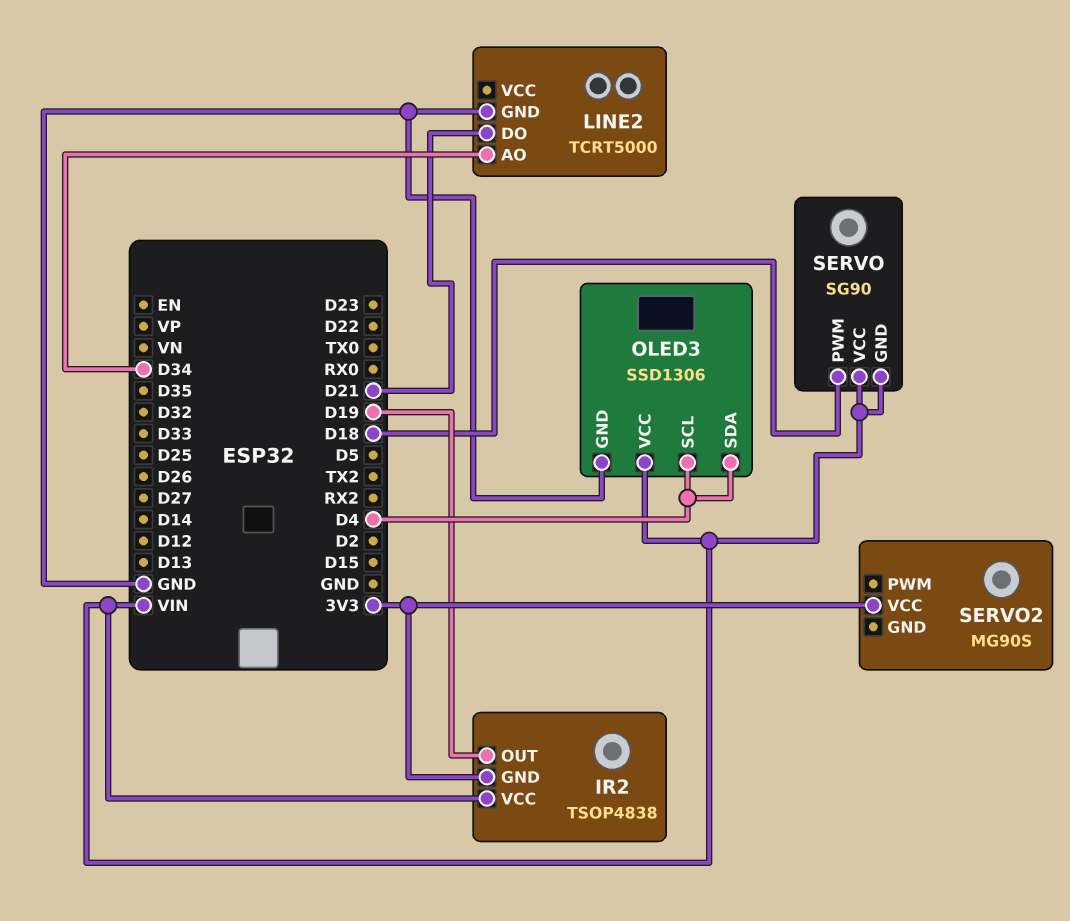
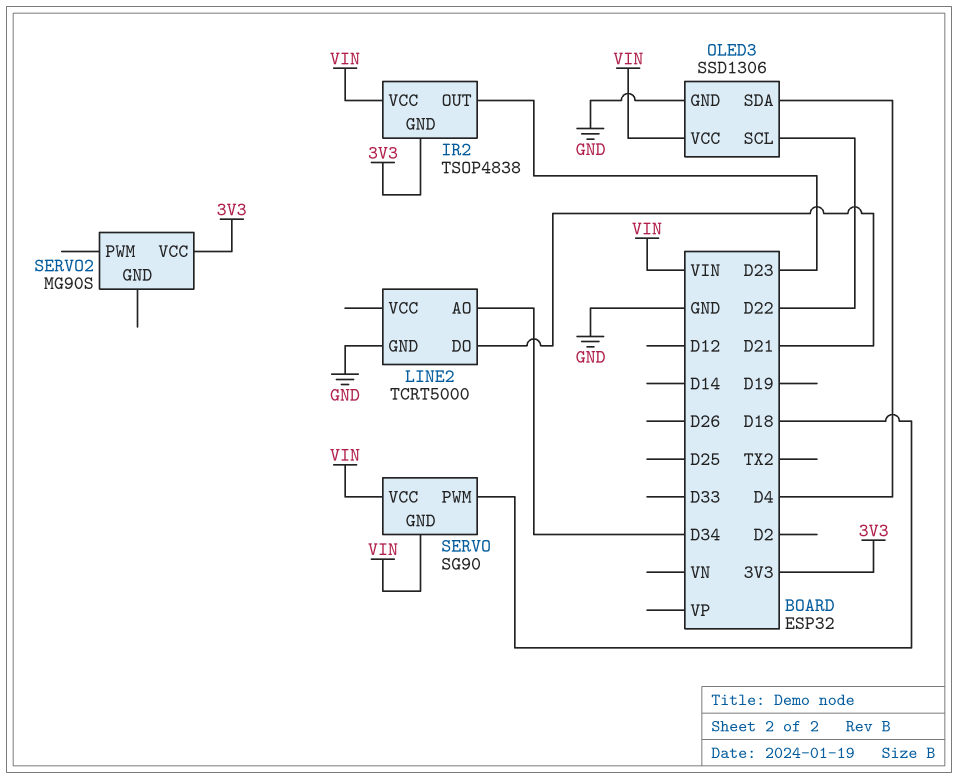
IR2 pin OUT: D19 -> D23
OLED3 pin SCL: D4 -> D22

